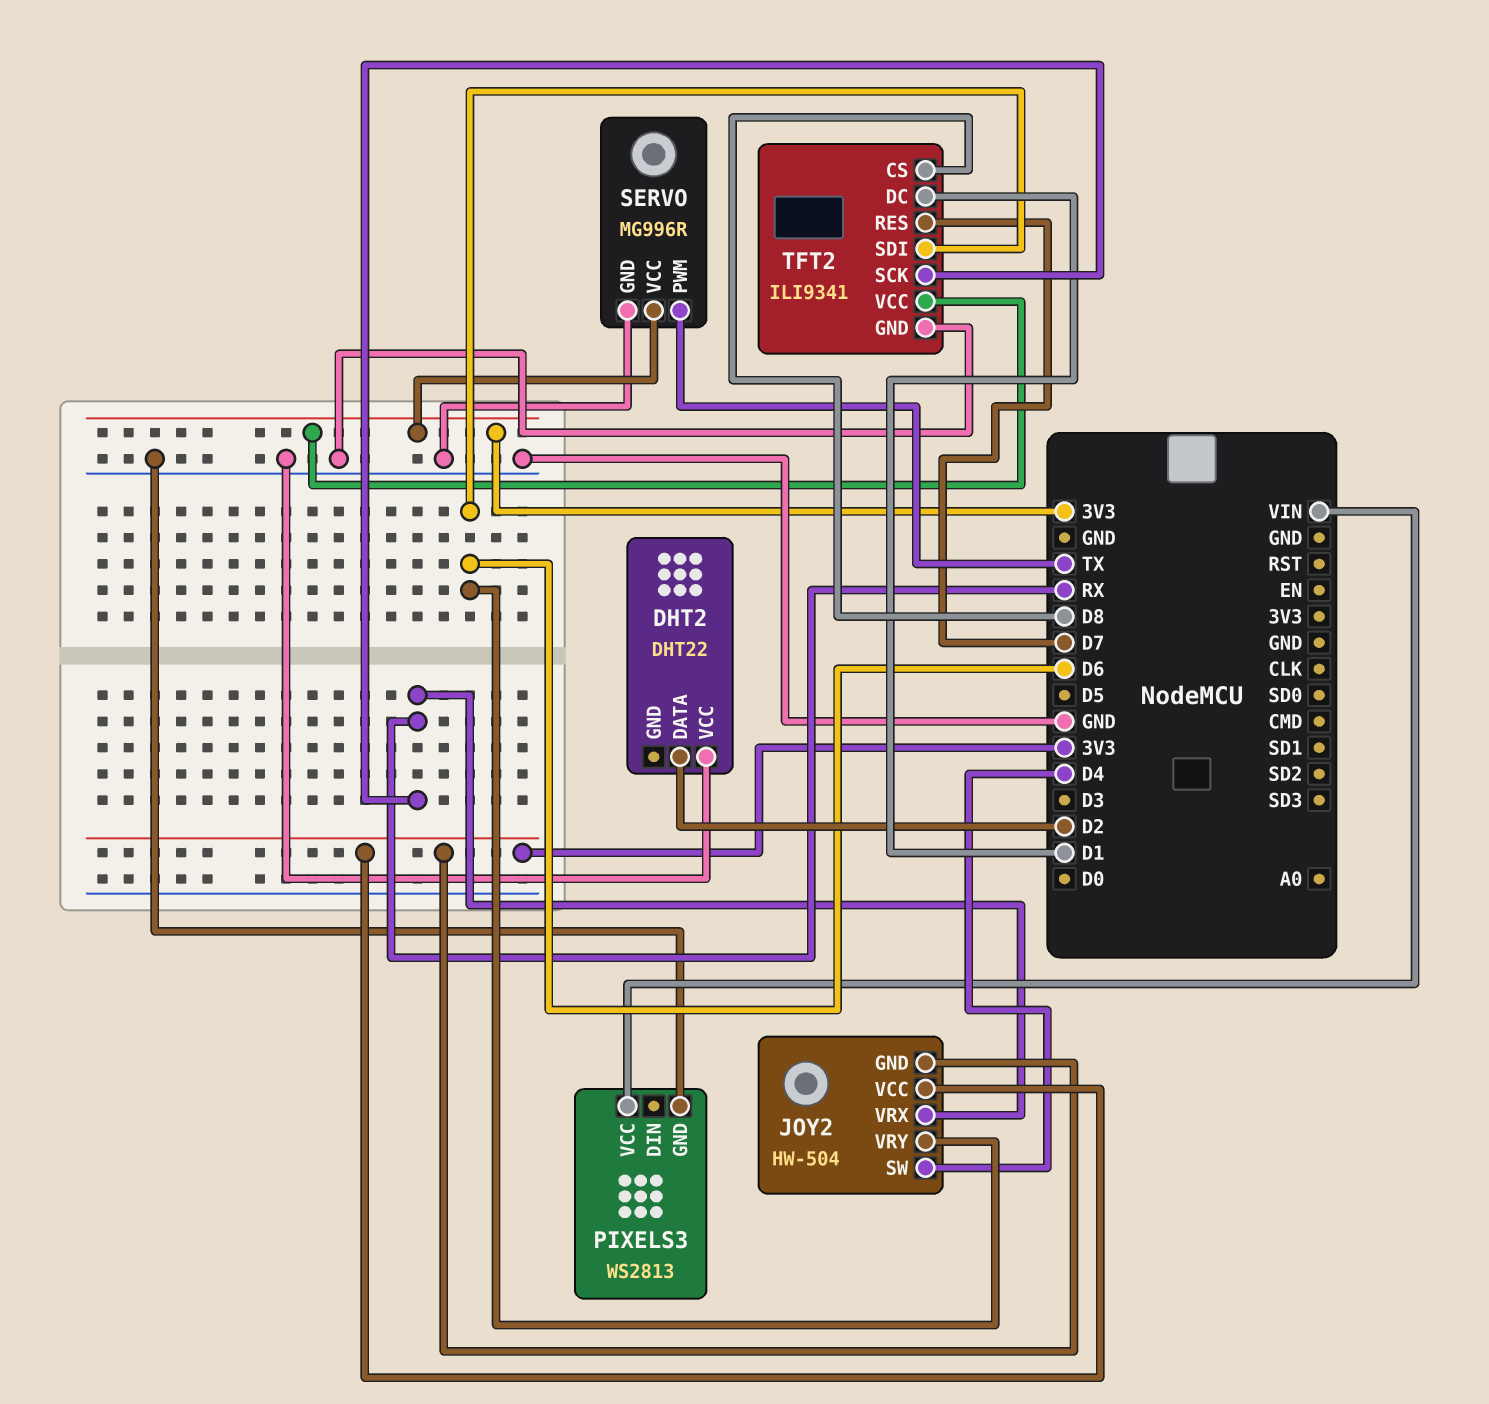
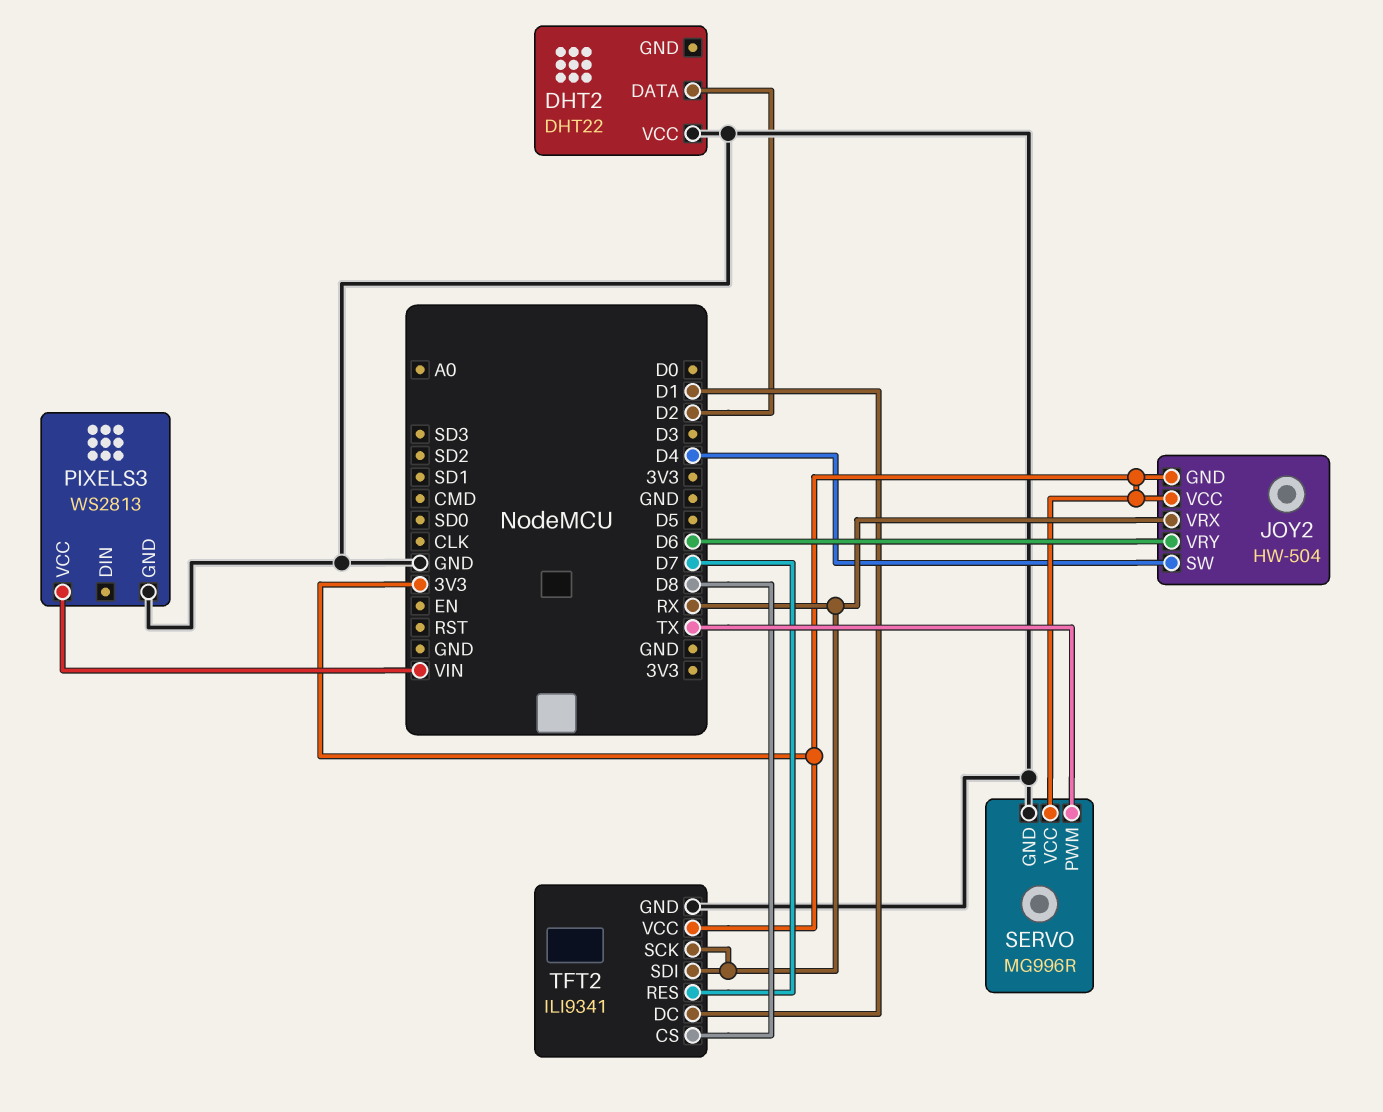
TFT2 pin SDI: D6 -> RX

